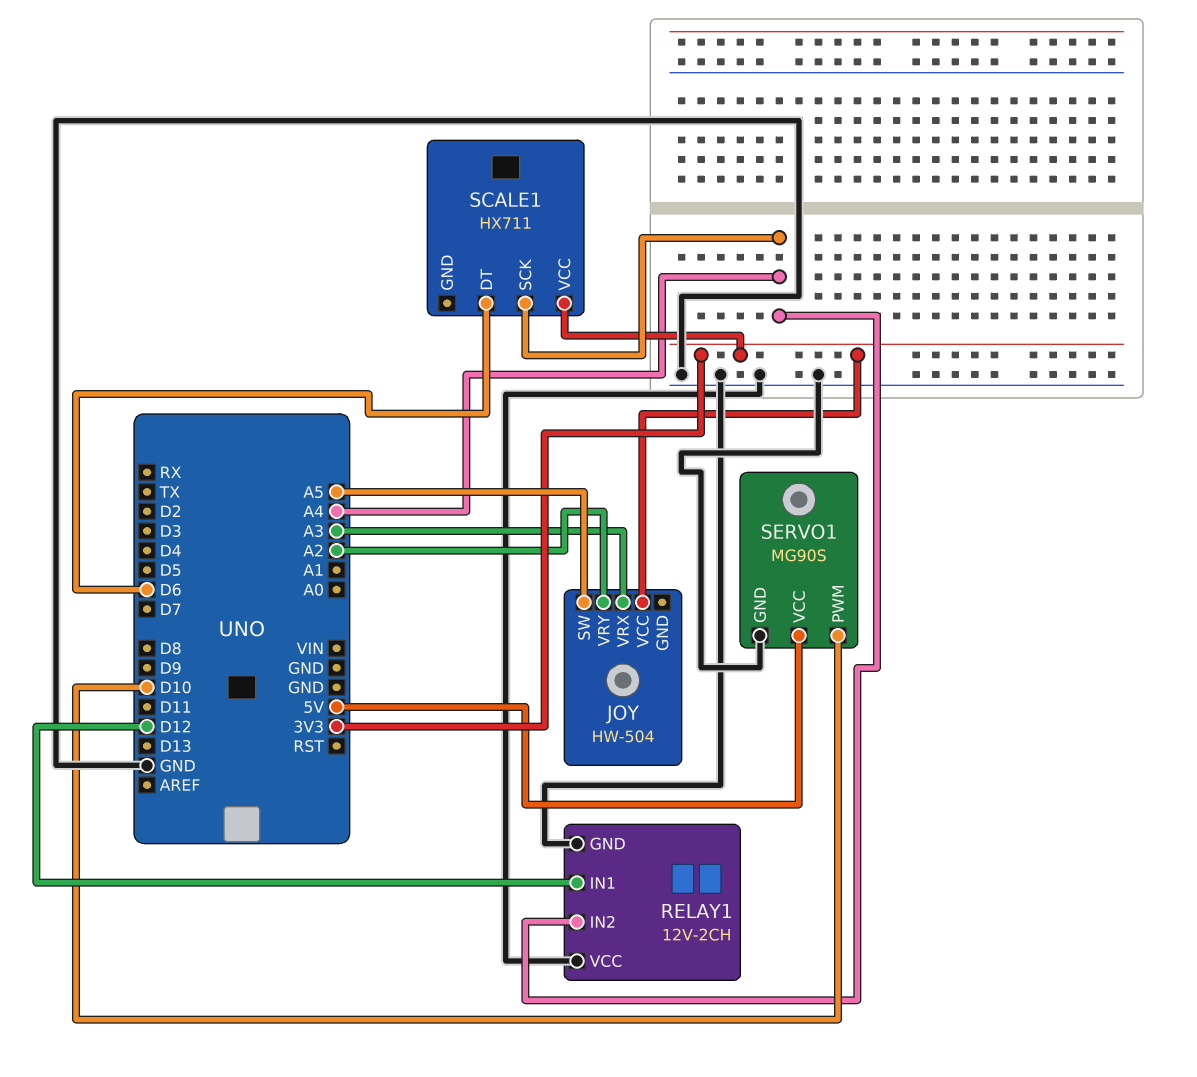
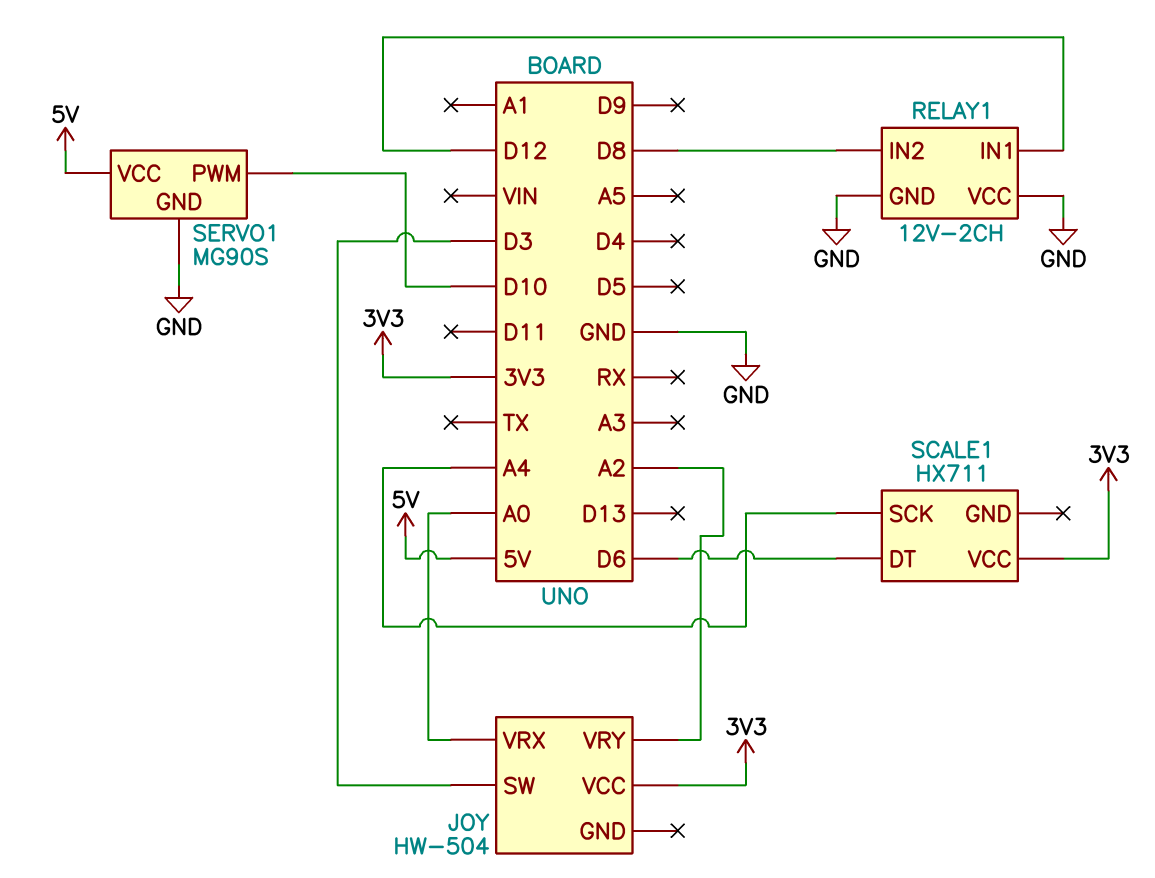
JOY pin SW: A5 -> D3
JOY pin VRX: A3 -> A0
RELAY1 pin IN2: A4 -> D8

